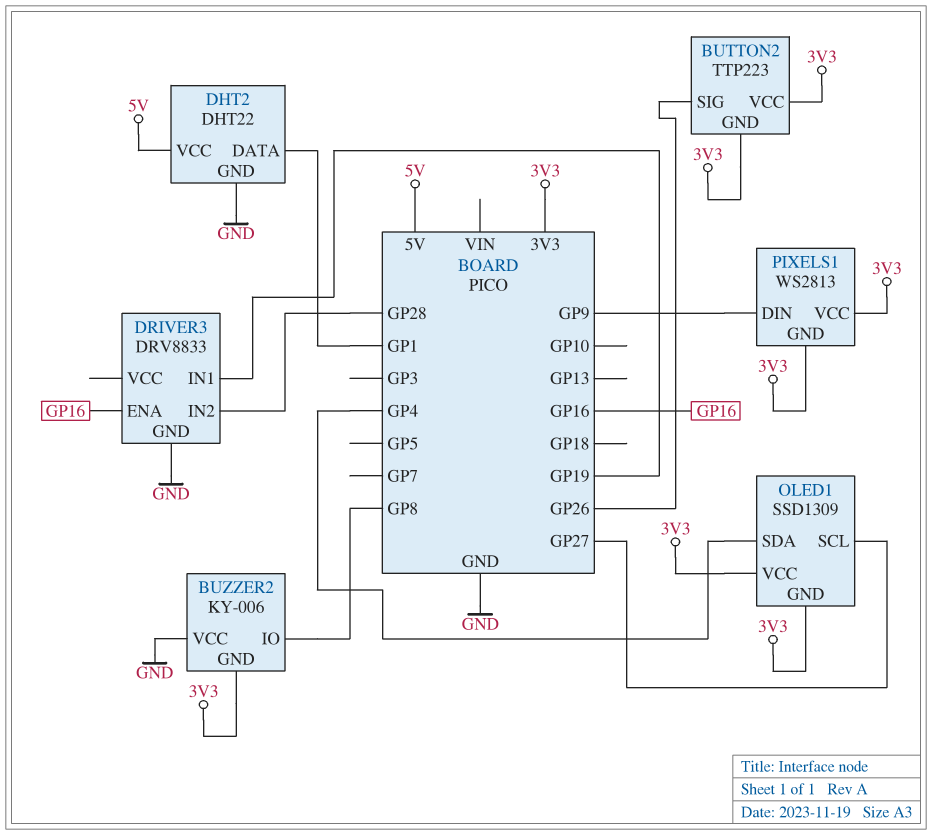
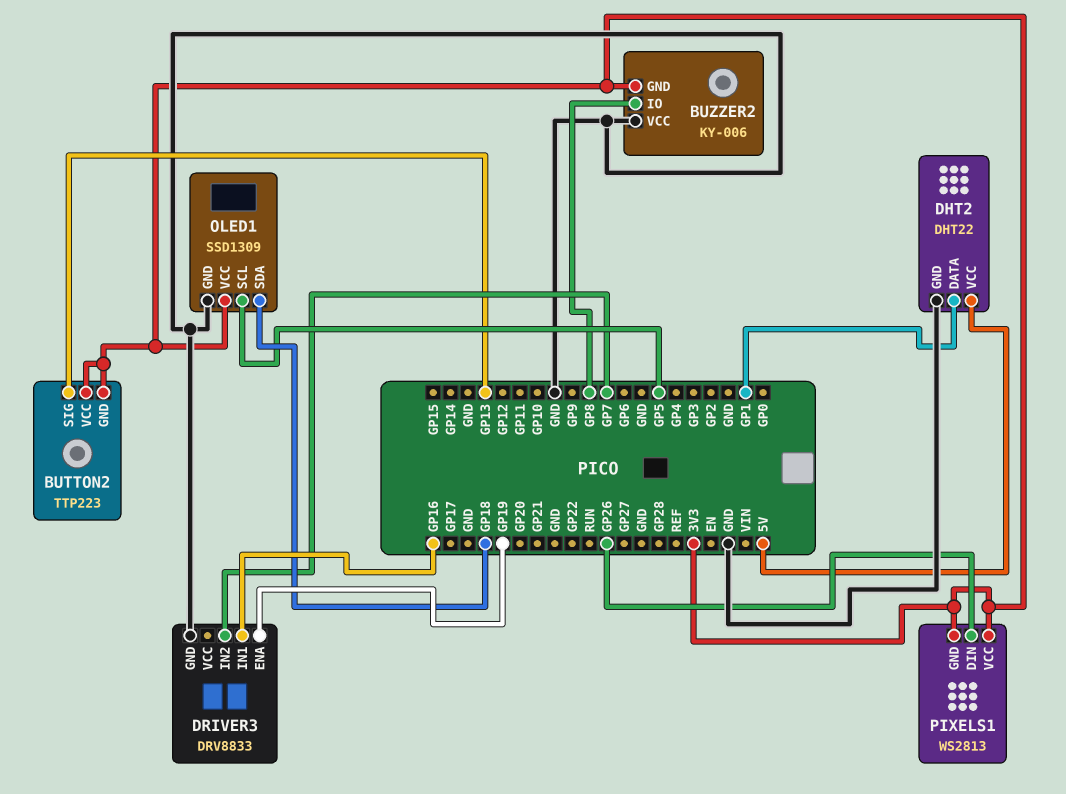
BUTTON2 pin SIG: GP26 -> GP13
DRIVER3 pin ENA: GP16 -> GP19
DRIVER3 pin IN1: GP19 -> GP16
DRIVER3 pin IN2: GP28 -> GP7
OLED1 pin GND: 3V3 -> GND
OLED1 pin SCL: GP27 -> GP5
OLED1 pin SDA: GP4 -> GP18
PIXELS1 pin DIN: GP9 -> GP26

